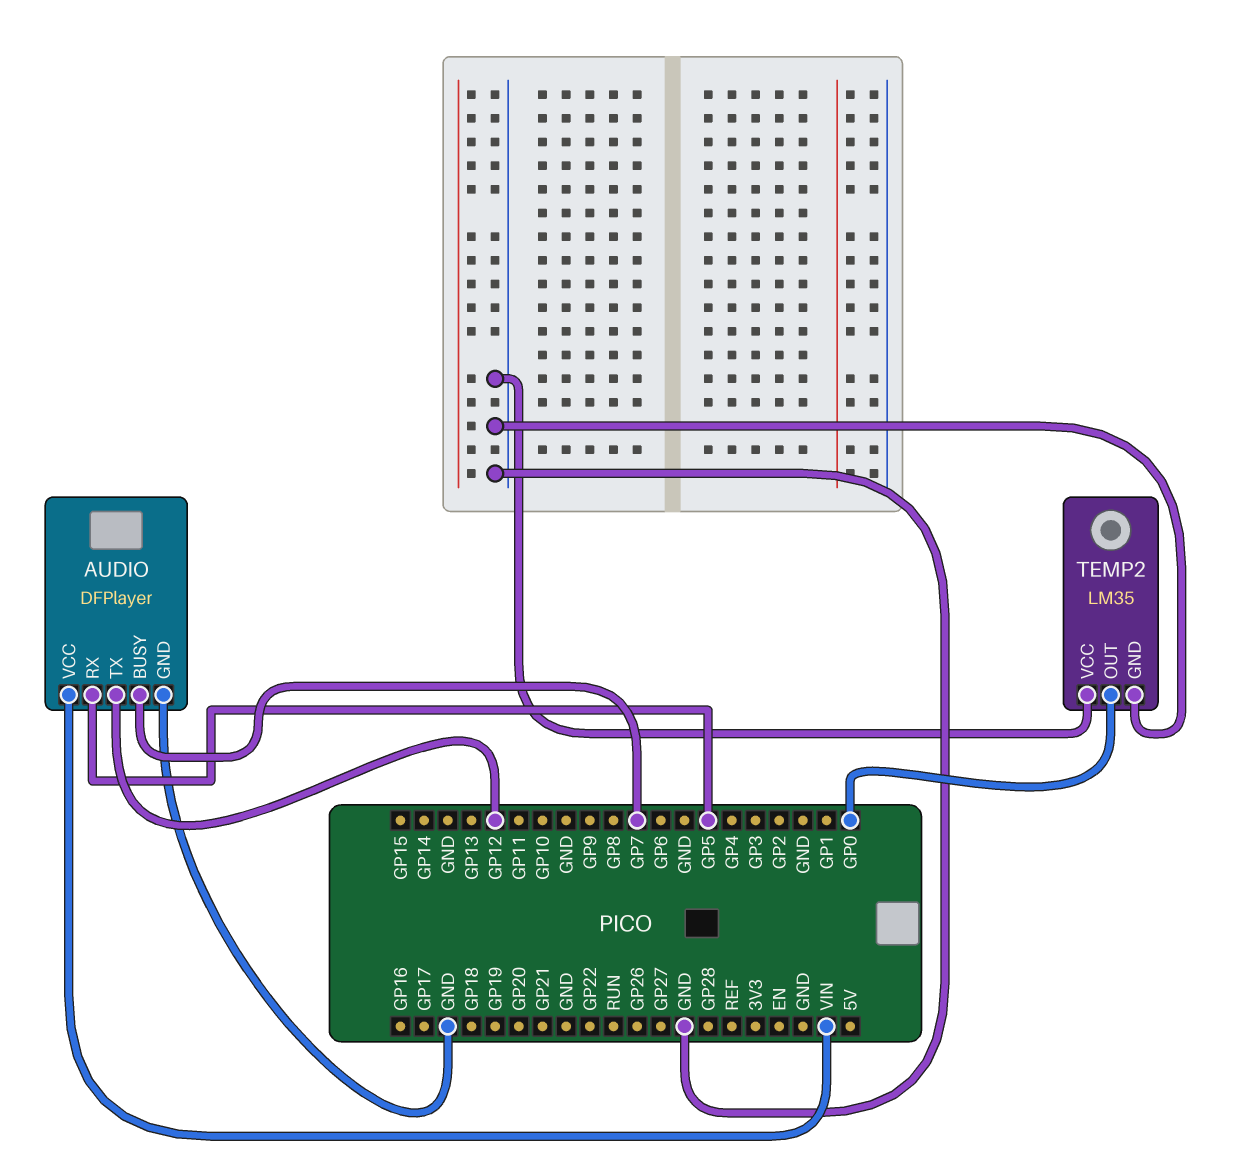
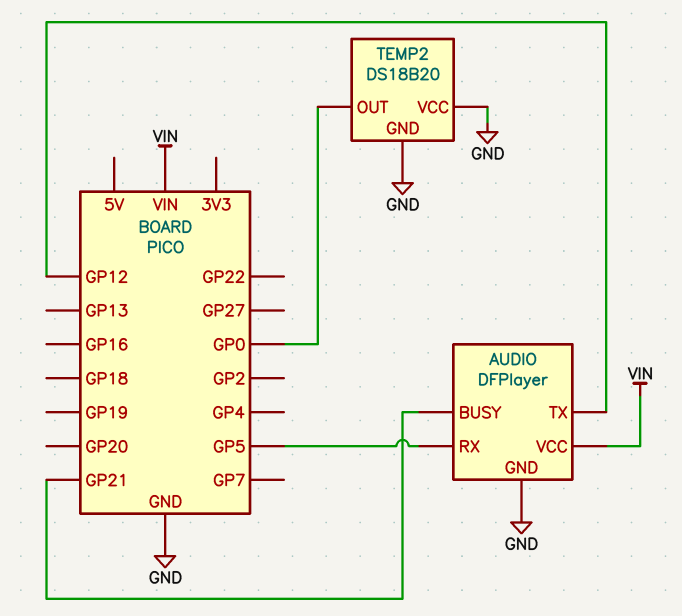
AUDIO pin BUSY: GP7 -> GP21
TEMP2: LM35 -> DS18B20

